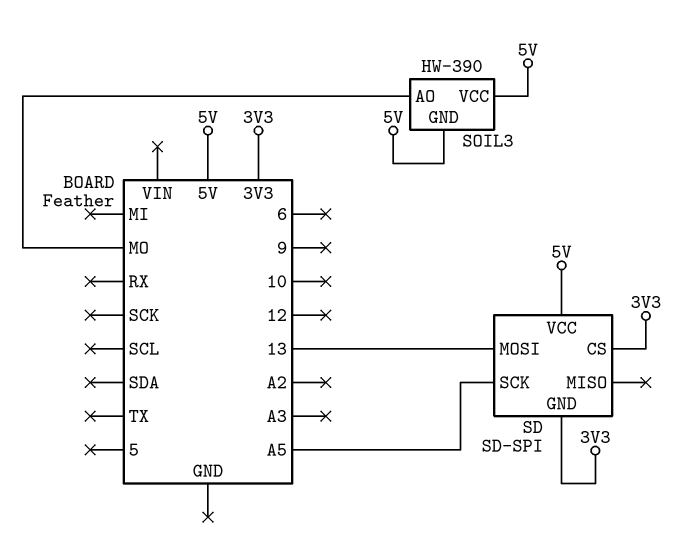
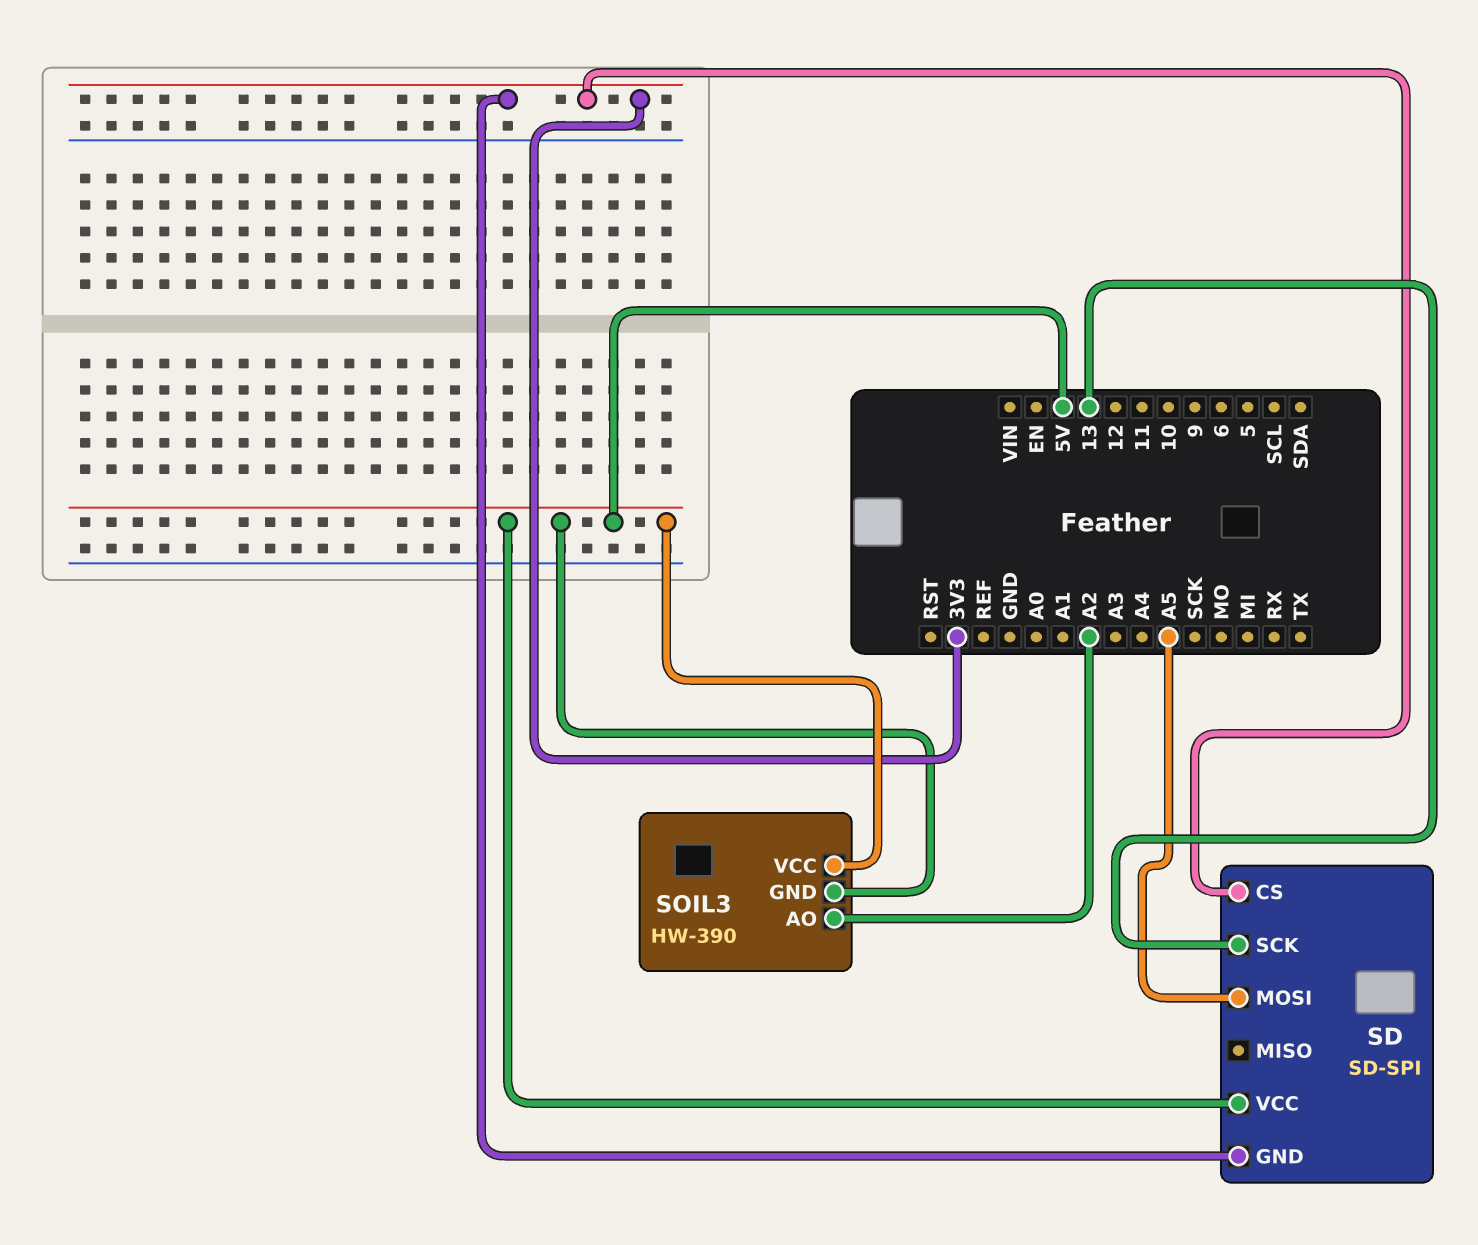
SD pin MOSI: 13 -> A5
SD pin SCK: A5 -> 13
SOIL3 pin AO: MO -> A2

